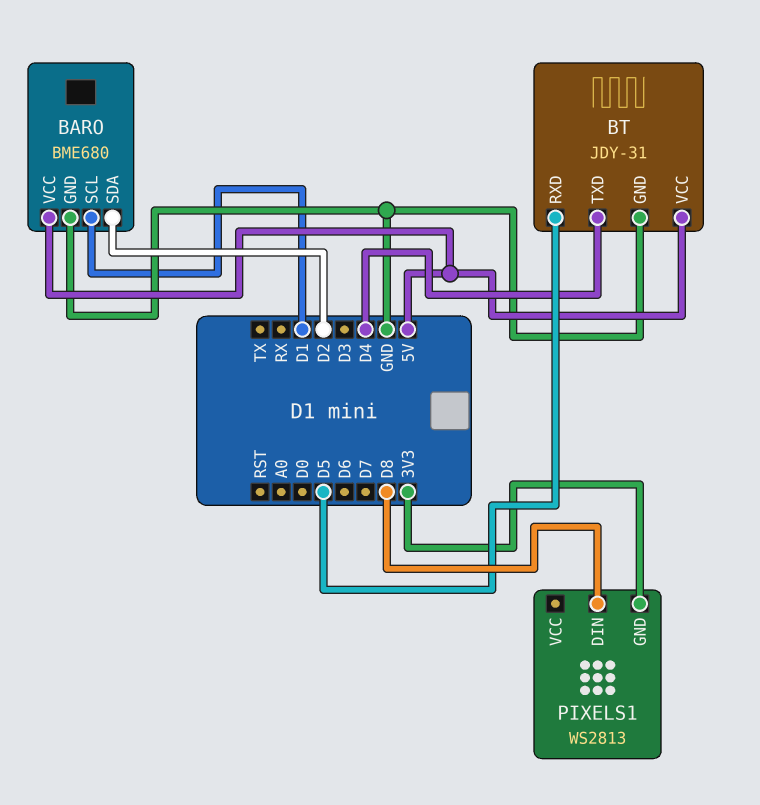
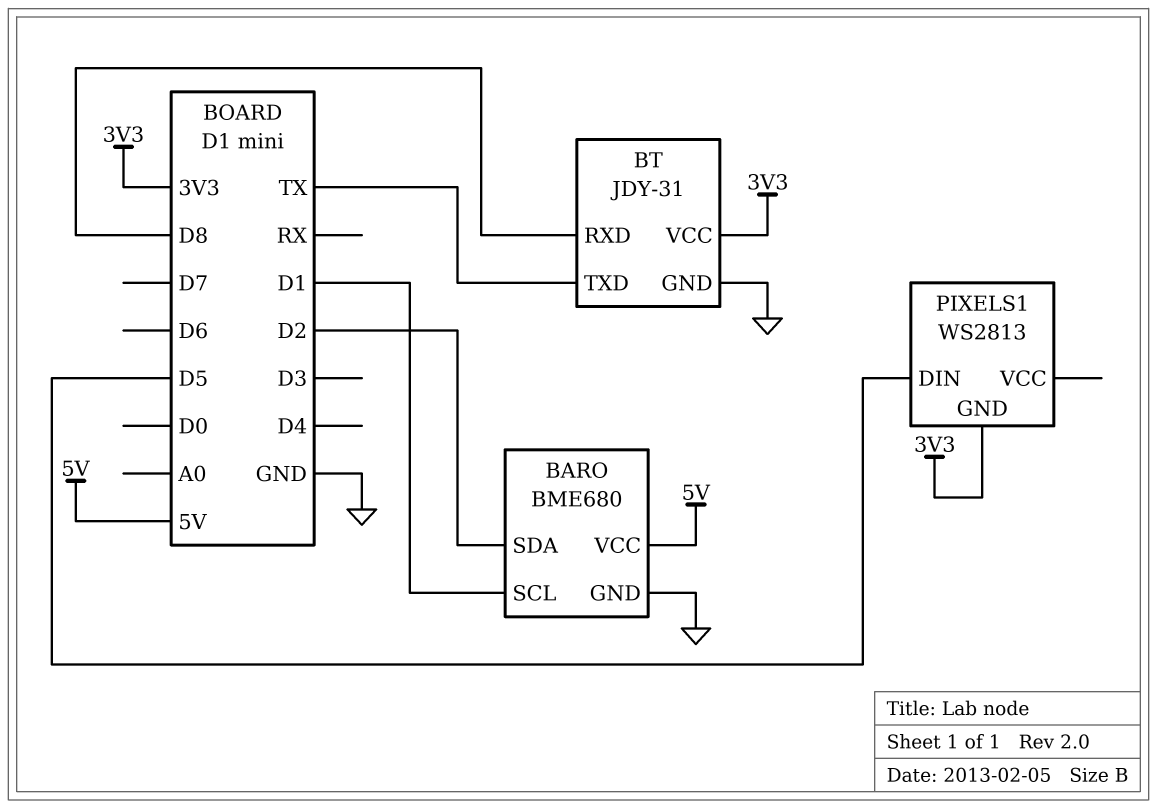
BT pin RXD: D5 -> D8
BT pin TXD: D4 -> TX
BT pin VCC: 5V -> 3V3
PIXELS1 pin DIN: D8 -> D5

